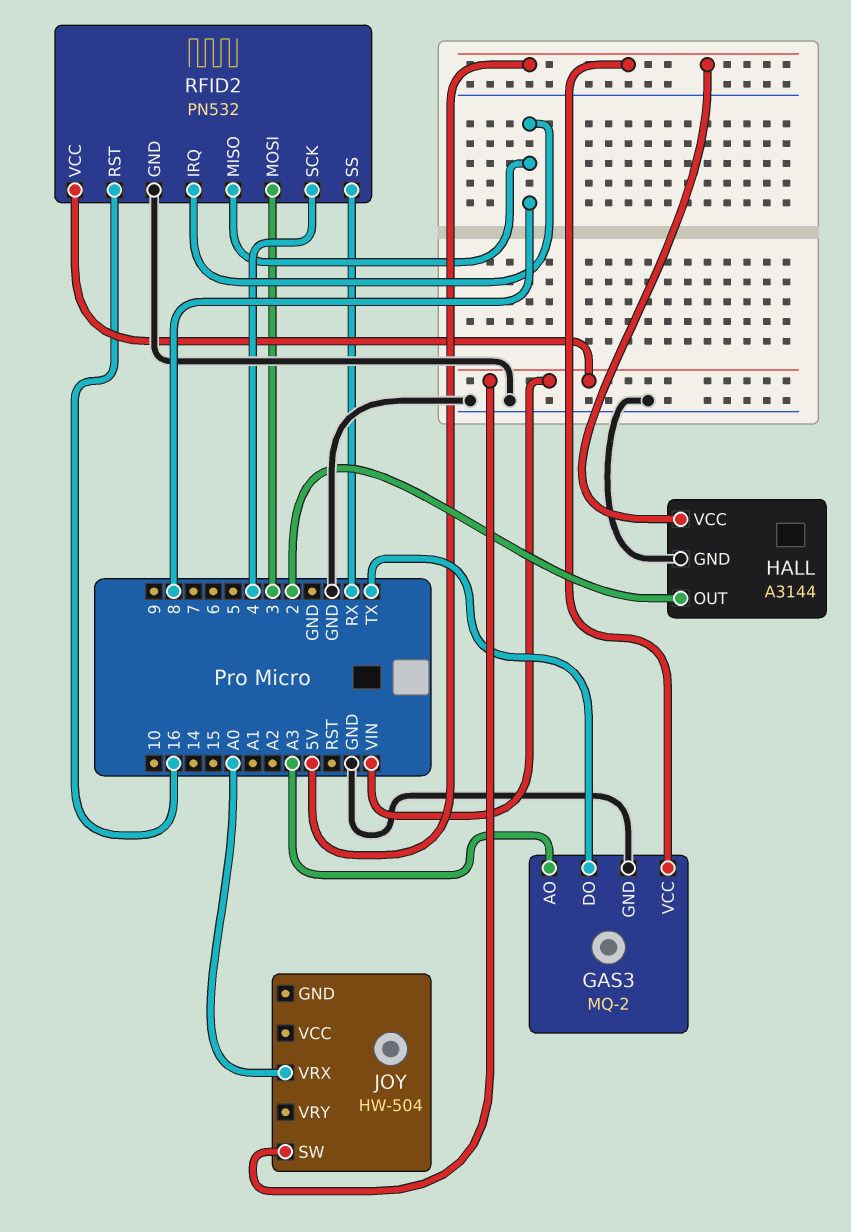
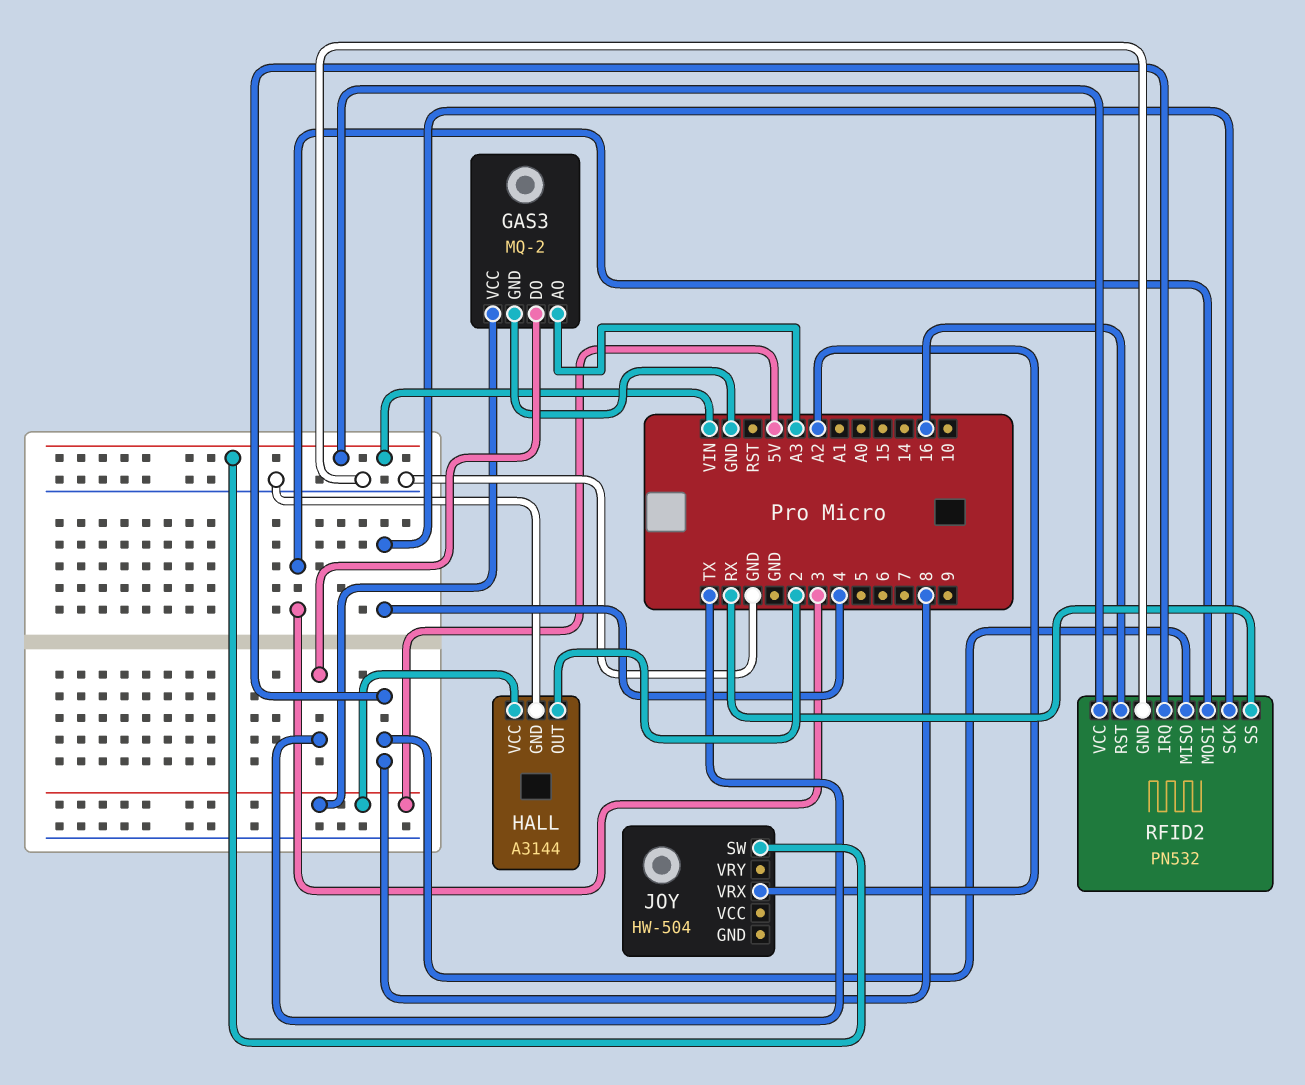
JOY pin VRX: A0 -> A2

